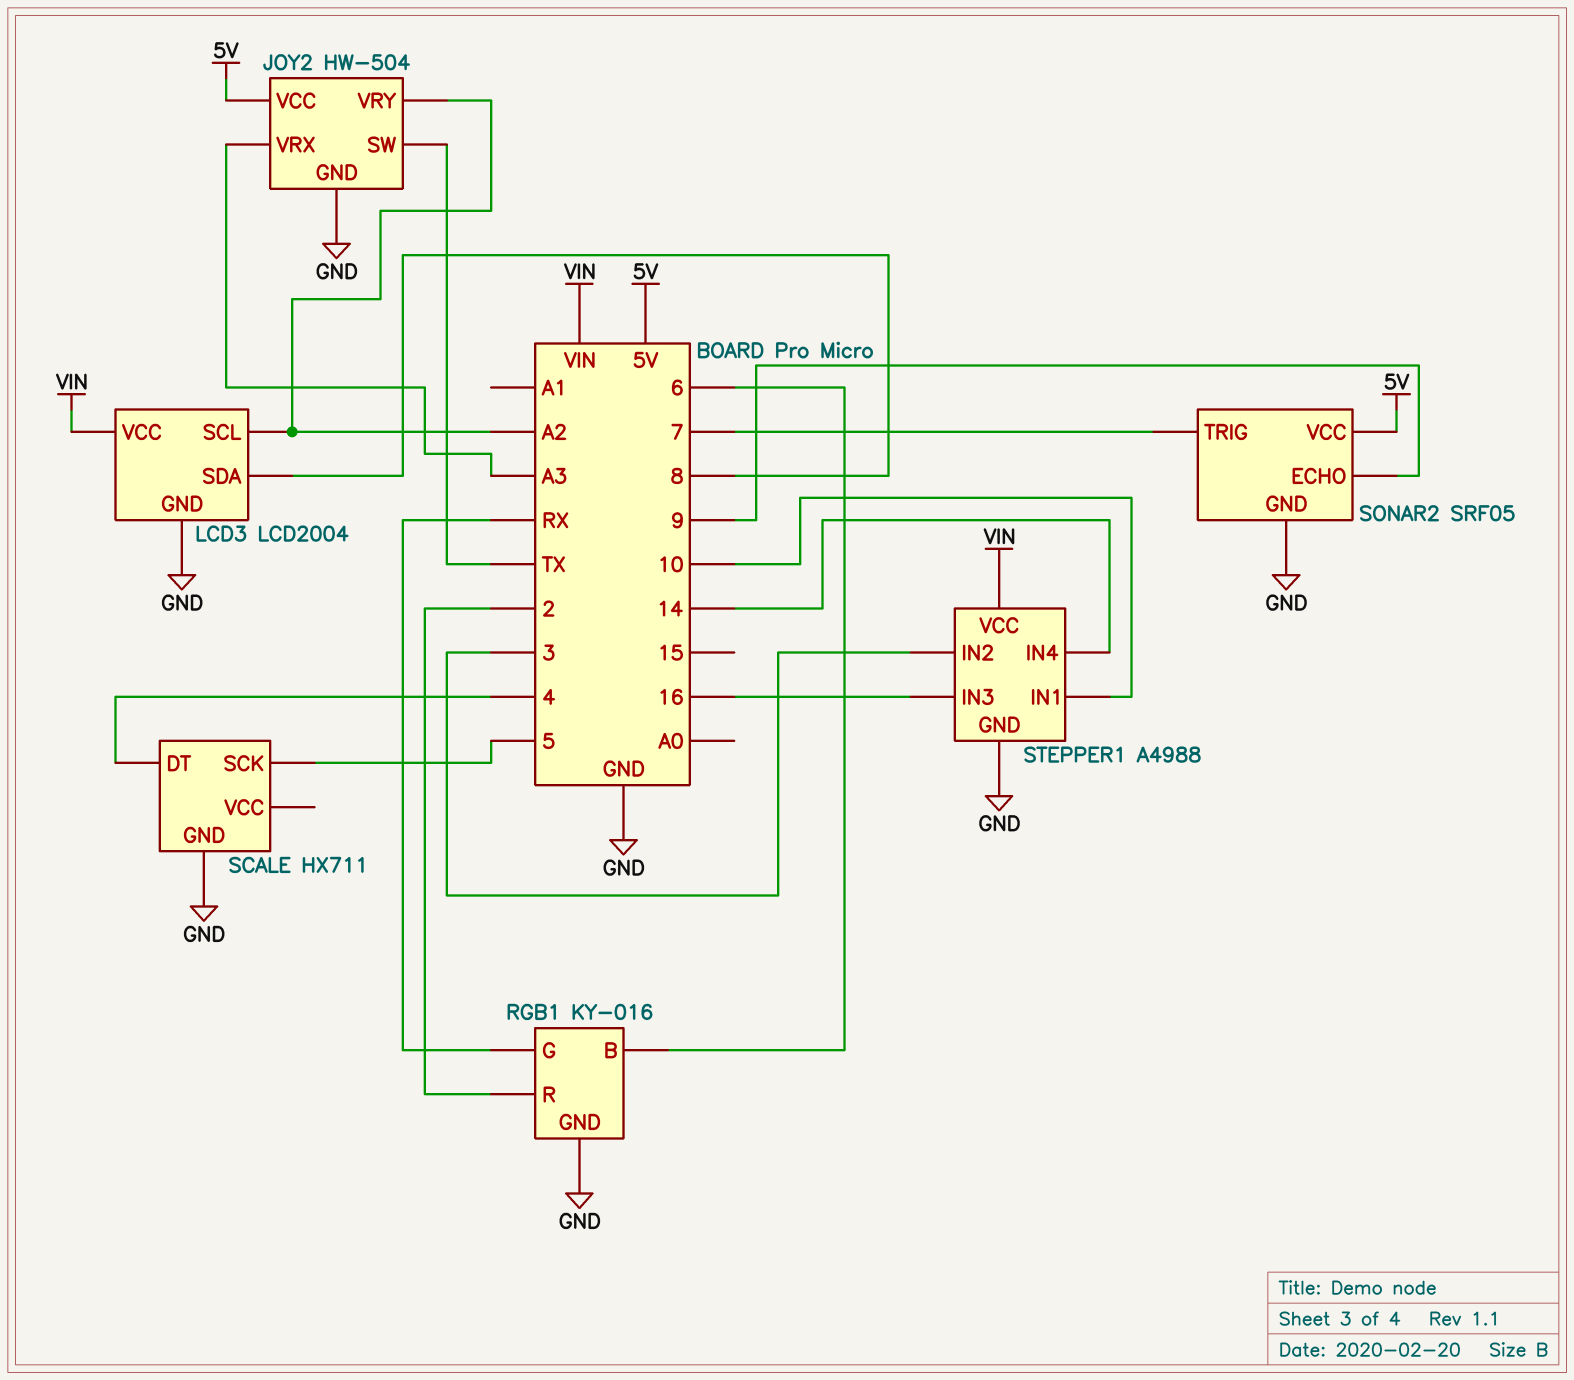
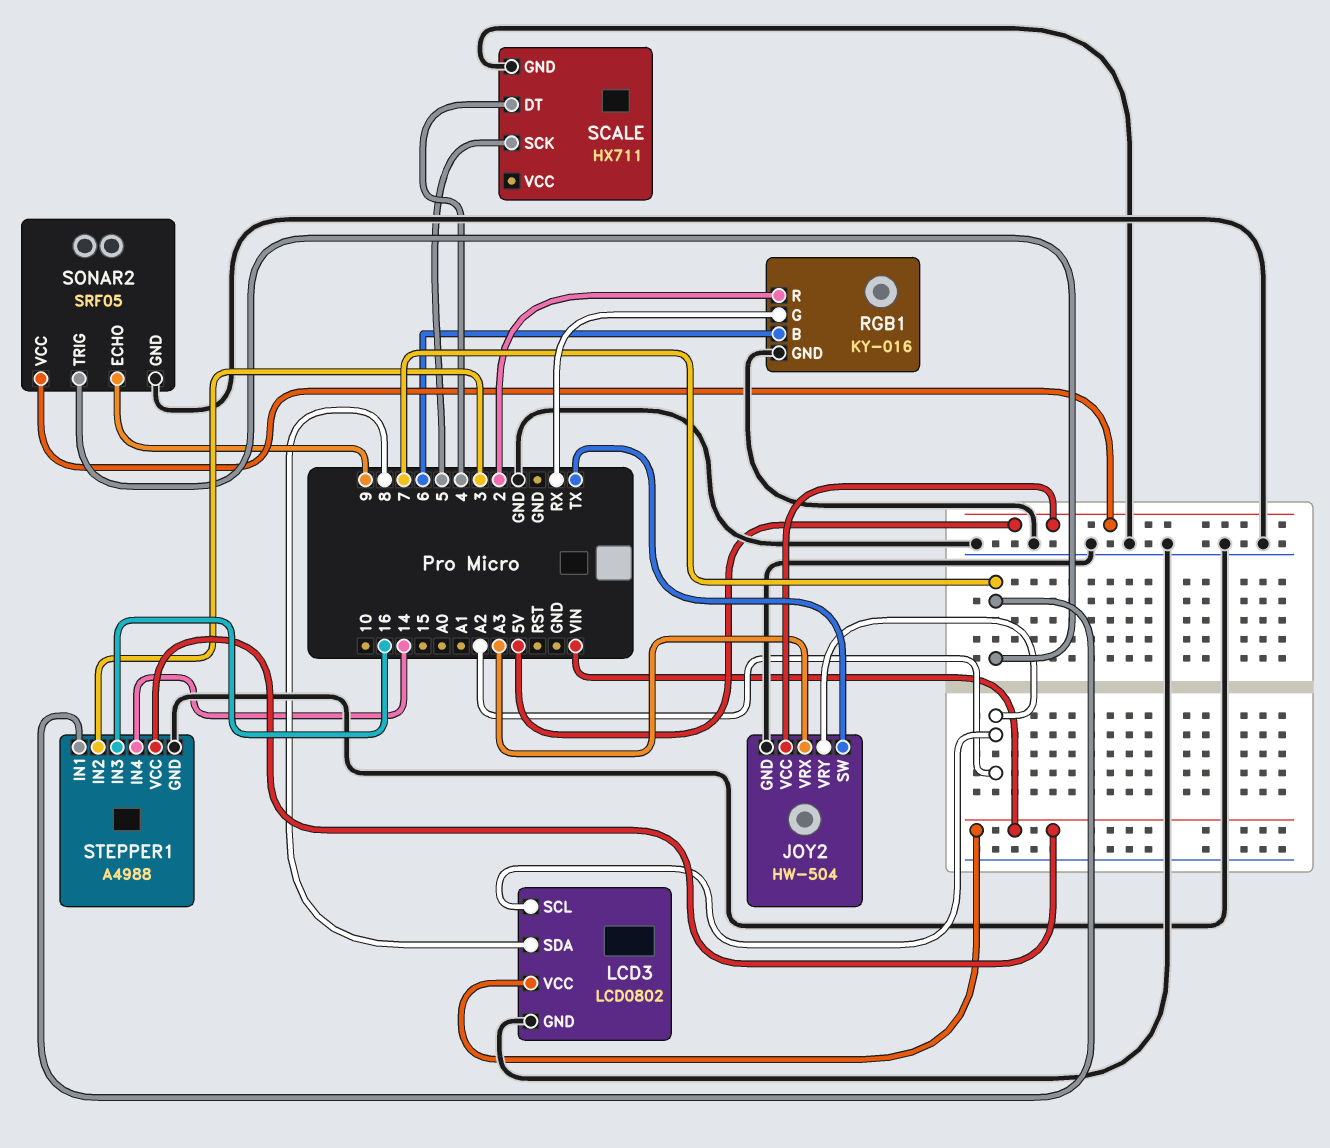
LCD3: LCD2004 -> LCD0802
STEPPER1 pin IN1: 10 -> 7

